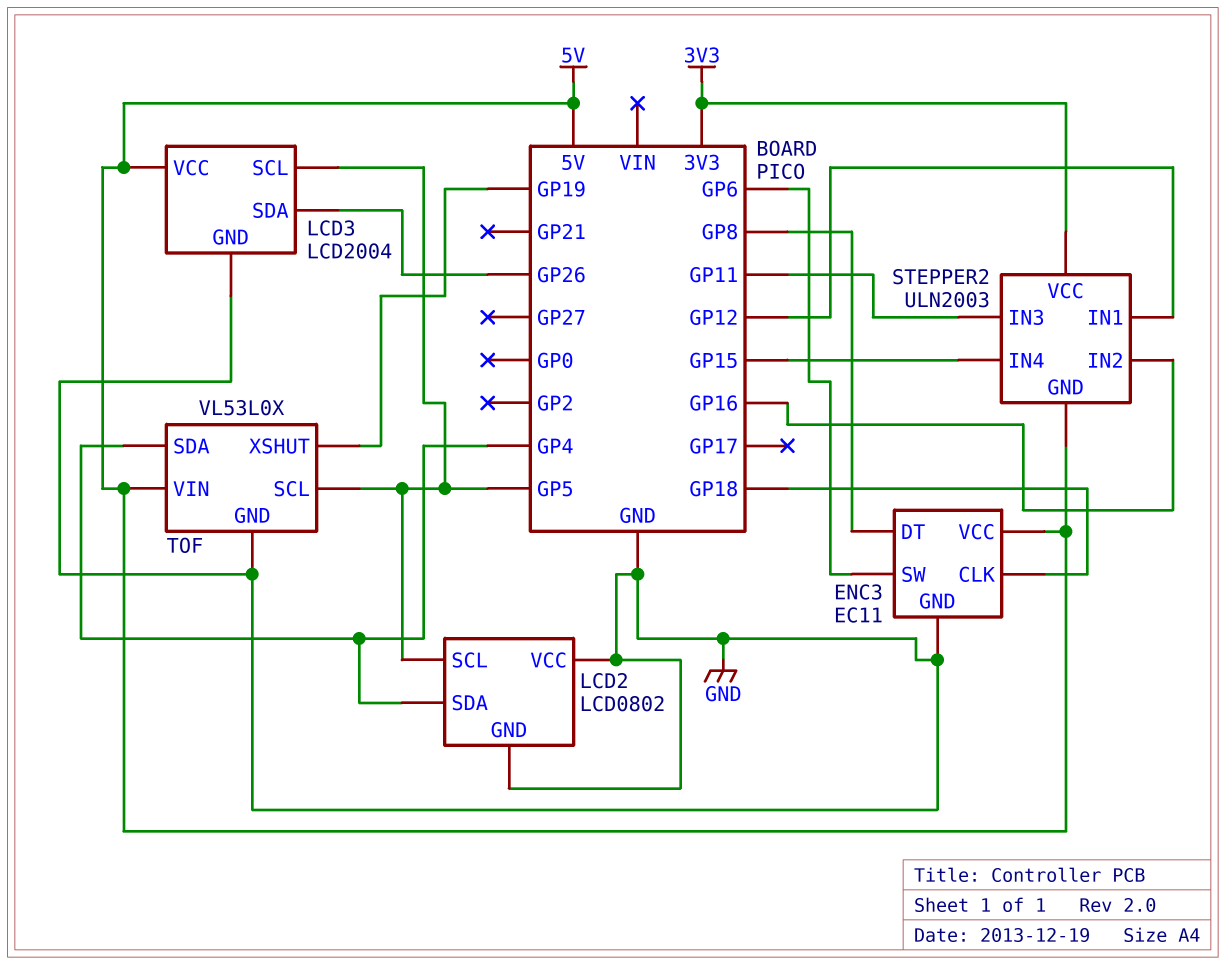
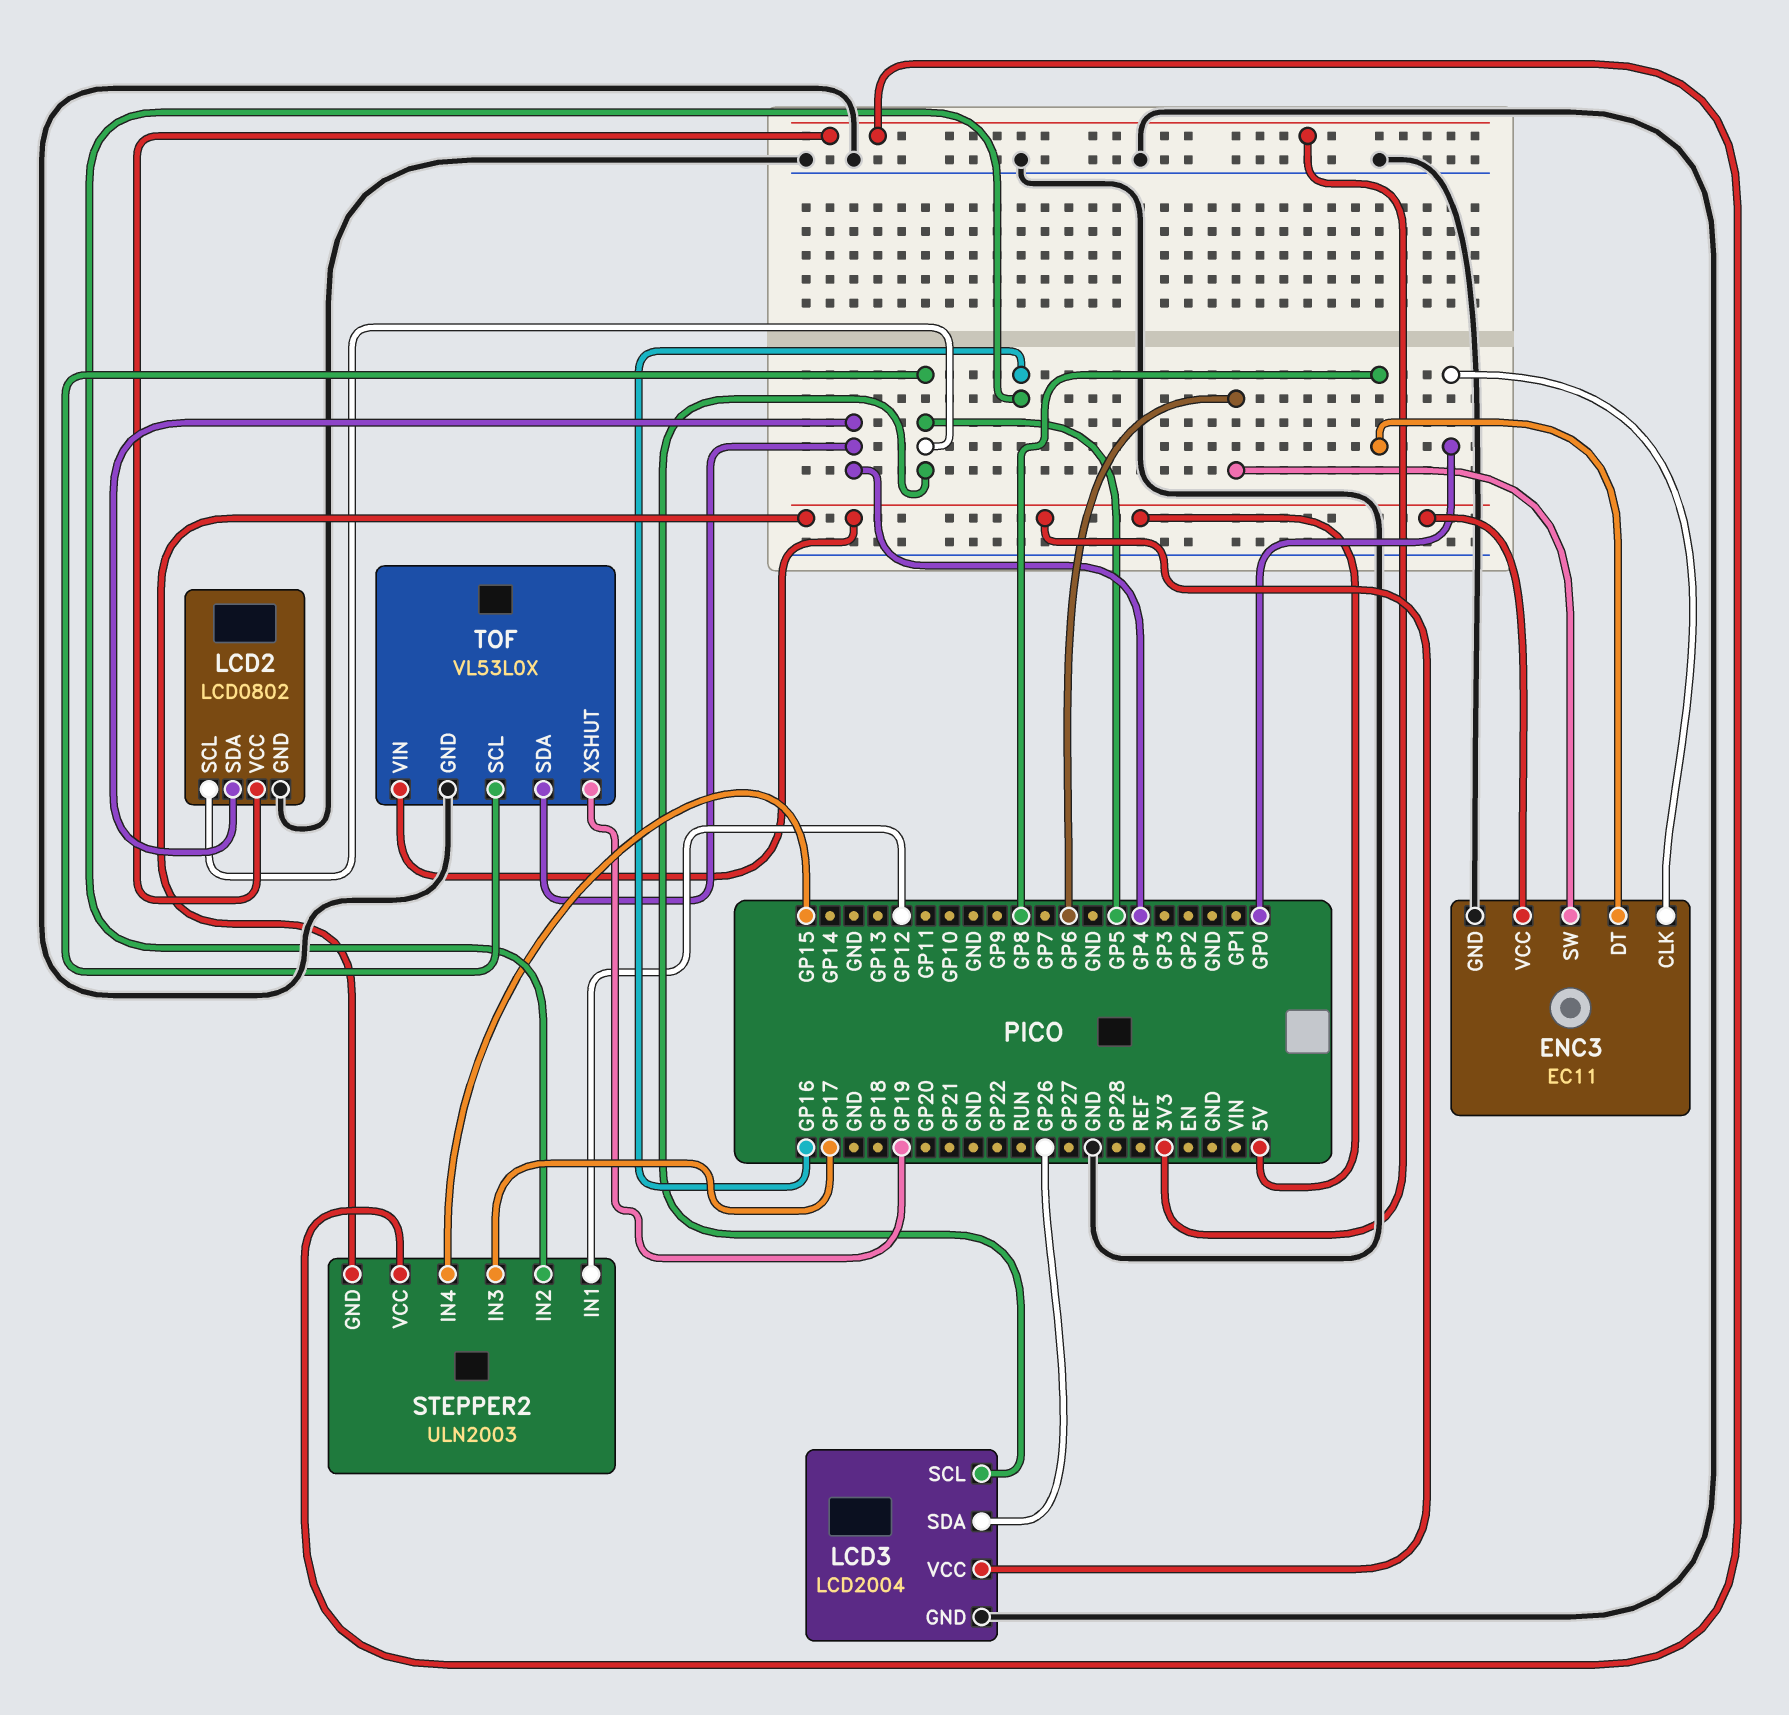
ENC3 pin CLK: GP18 -> GP0
LCD2 pin VCC: GND -> 3V3
STEPPER2 pin IN3: GP11 -> GP17

